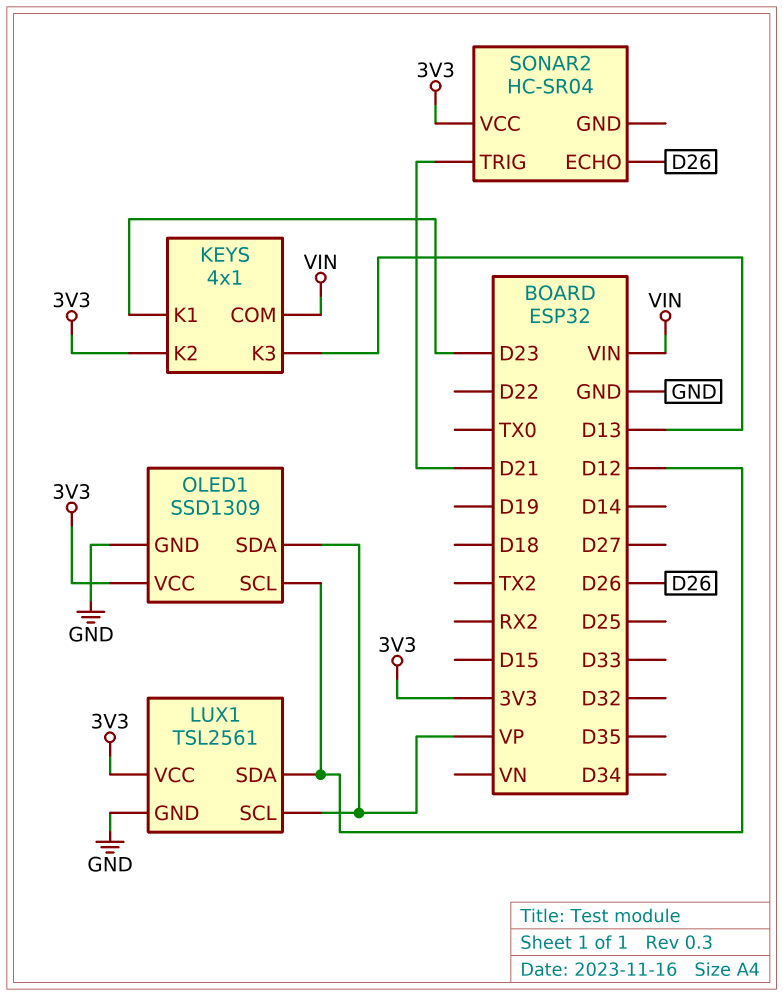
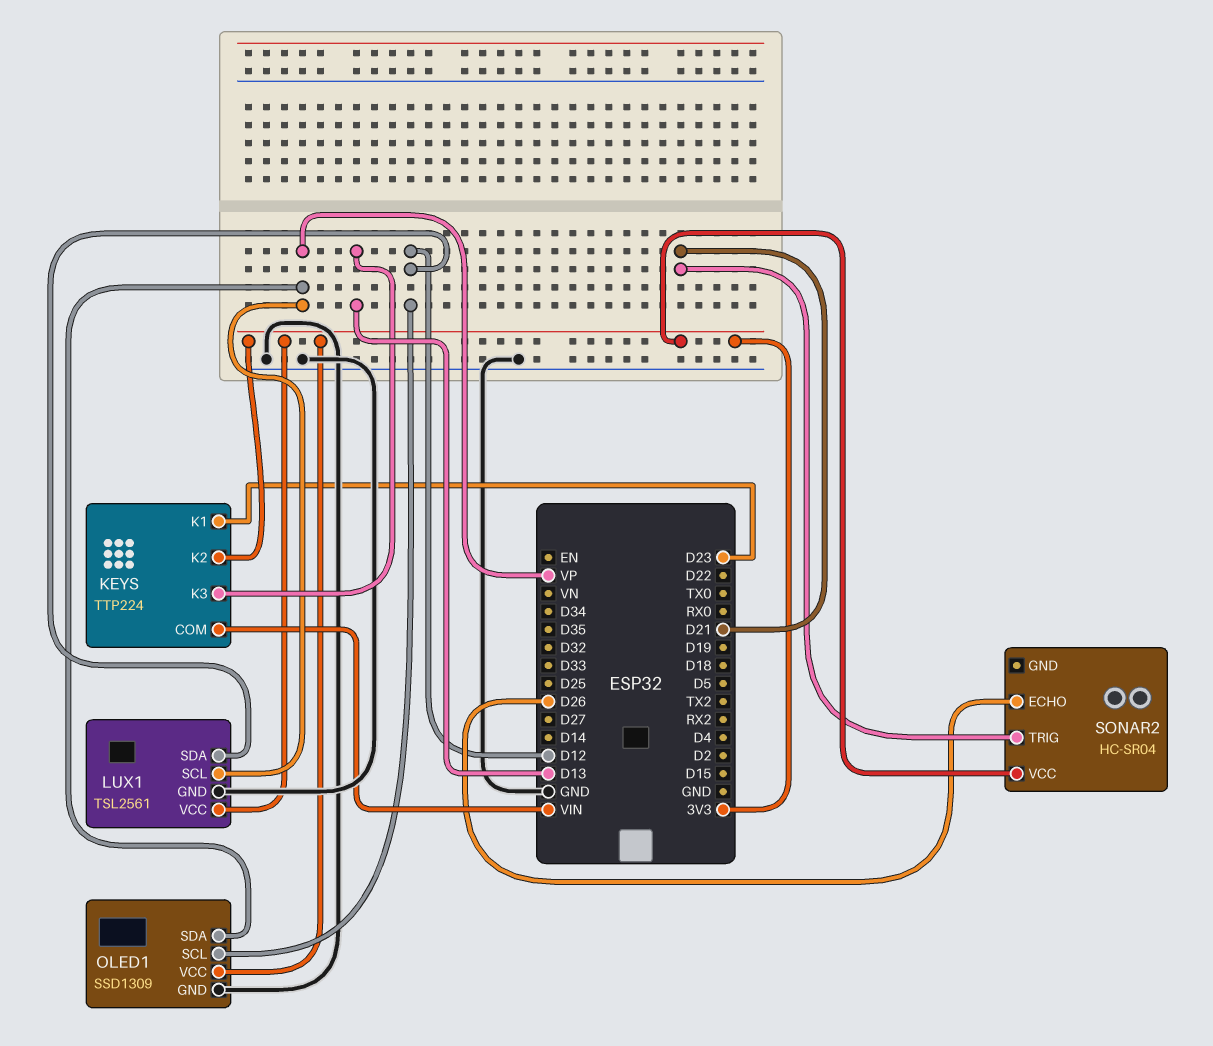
KEYS: 4x1 -> TTP224

